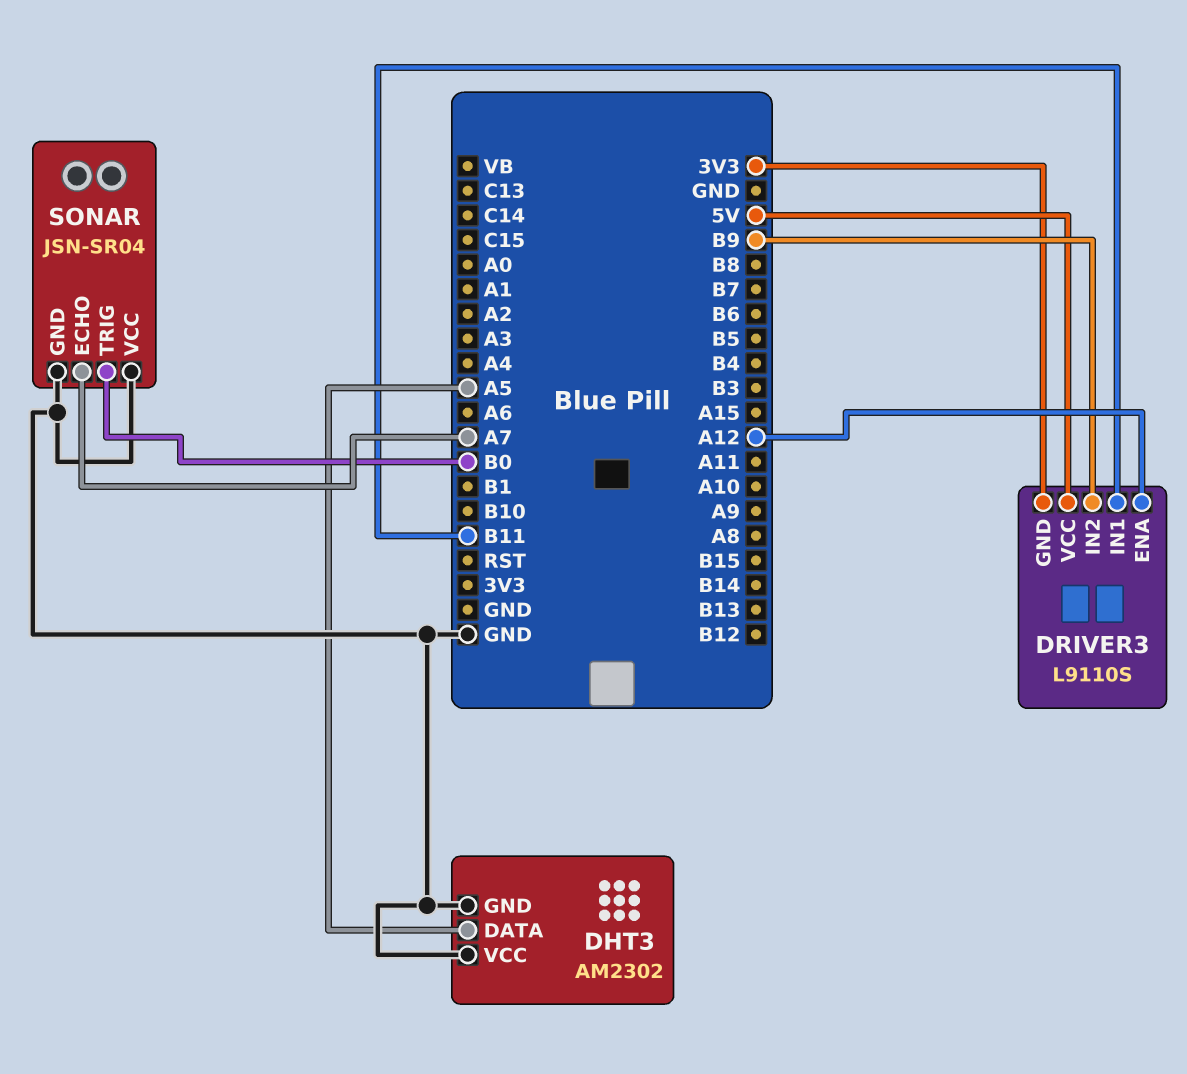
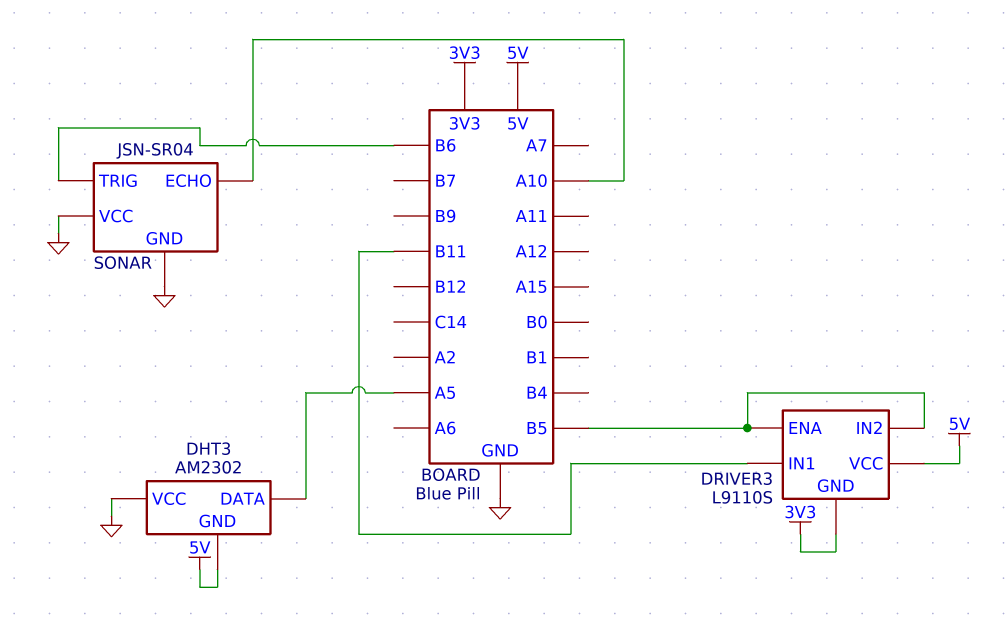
DHT3 pin GND: GND -> 5V
DRIVER3 pin ENA: A12 -> B5
DRIVER3 pin IN2: B9 -> B5
SONAR pin ECHO: A7 -> A10
SONAR pin TRIG: B0 -> B6

